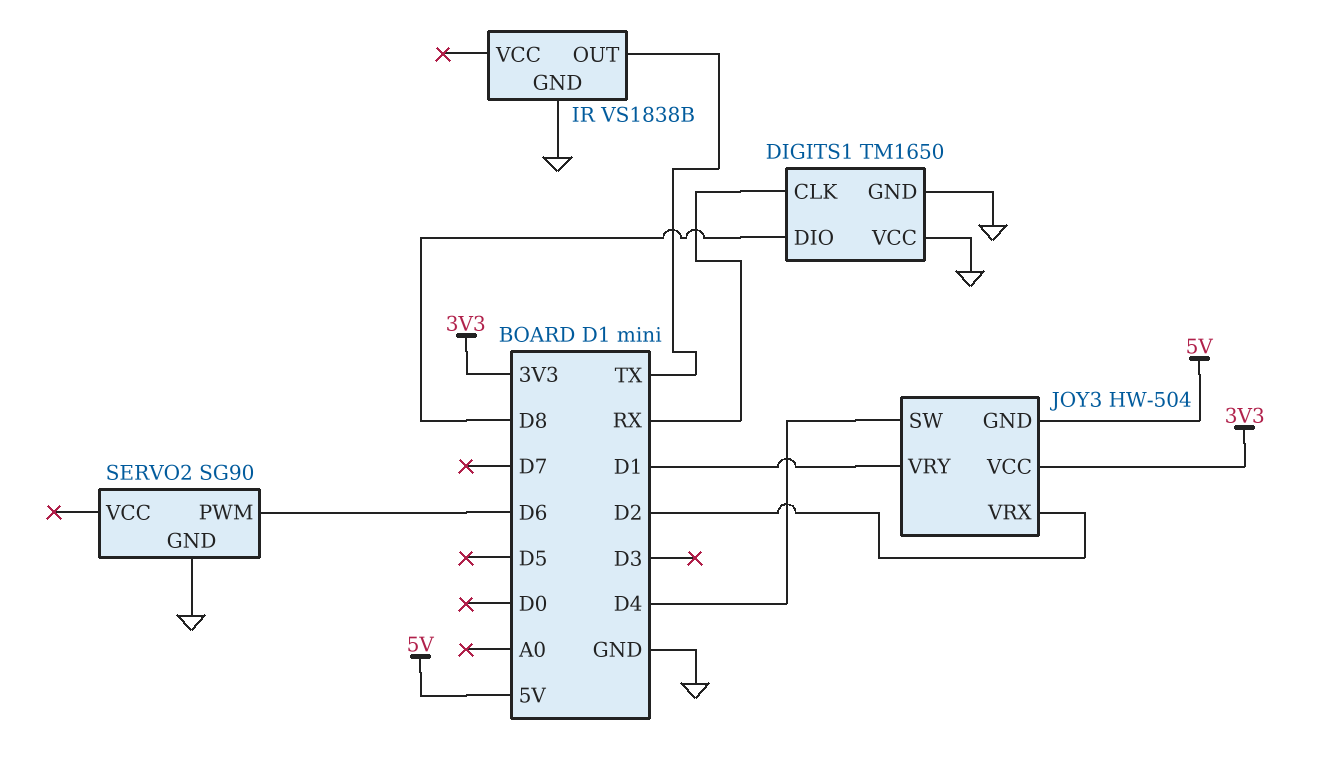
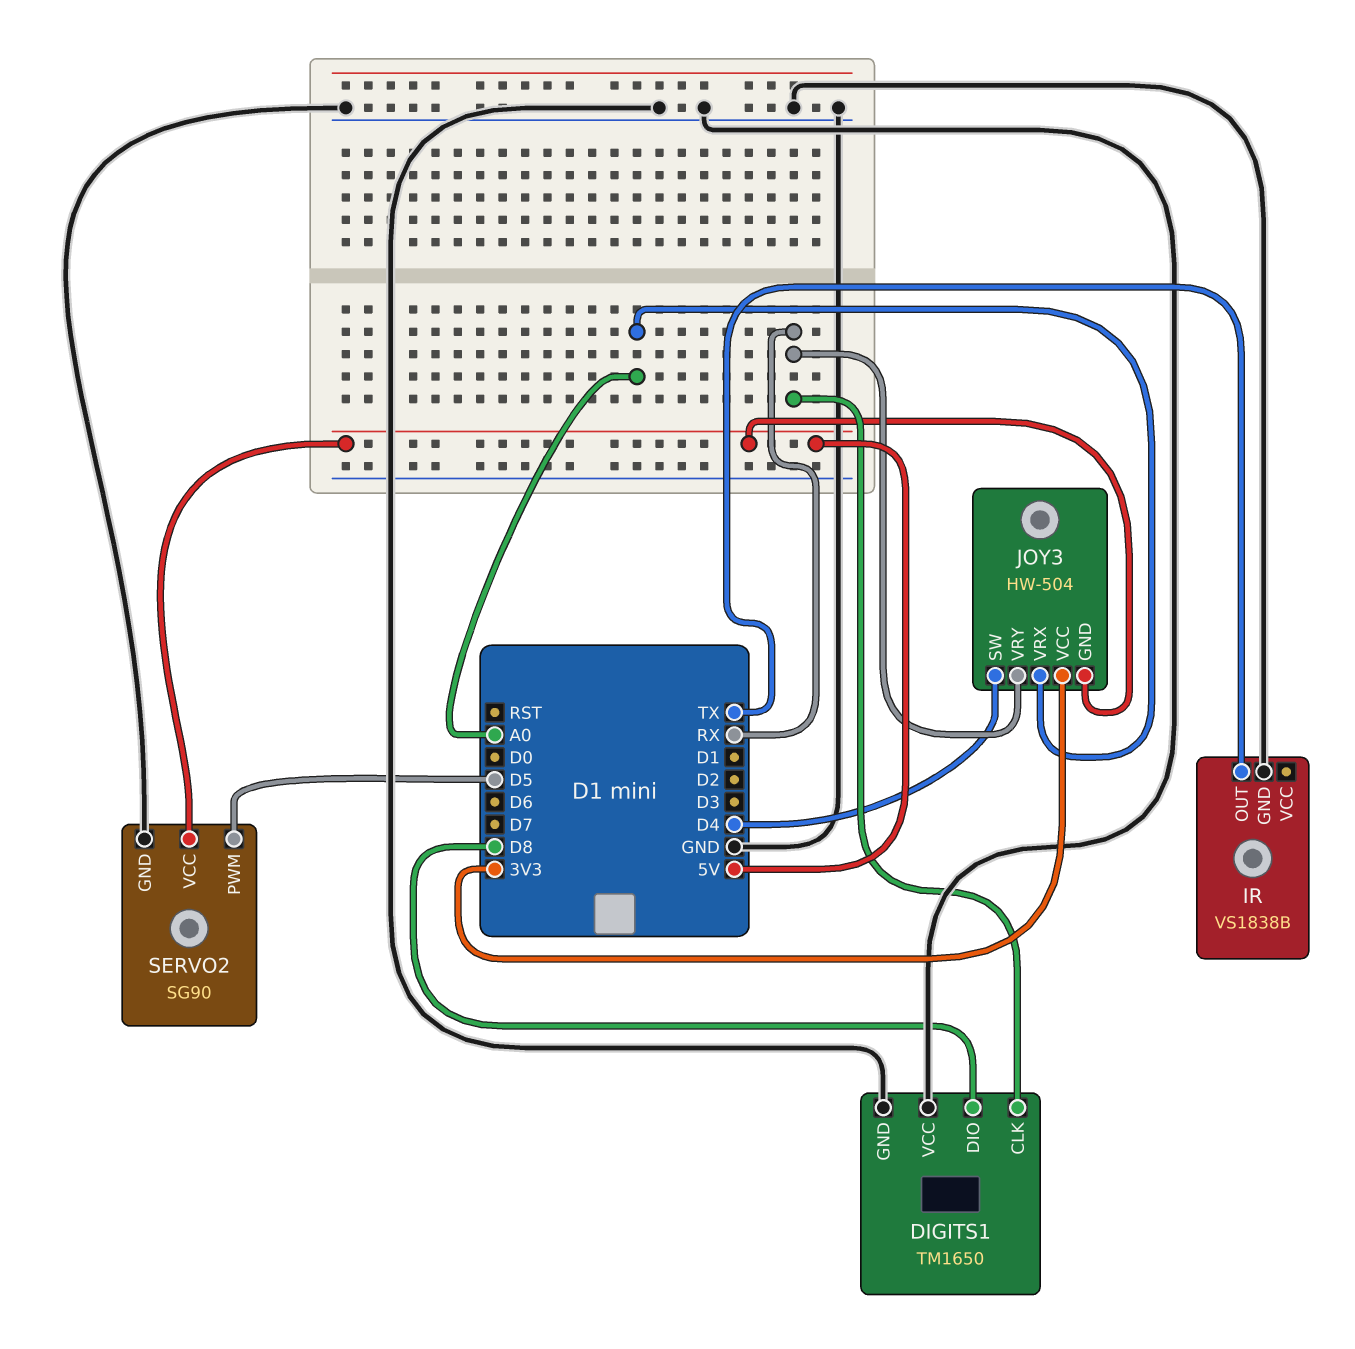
JOY3 pin VRX: D2 -> A0
JOY3 pin VRY: D1 -> RX
SERVO2 pin PWM: D6 -> D5
SERVO2 pin VCC: none -> 5V

